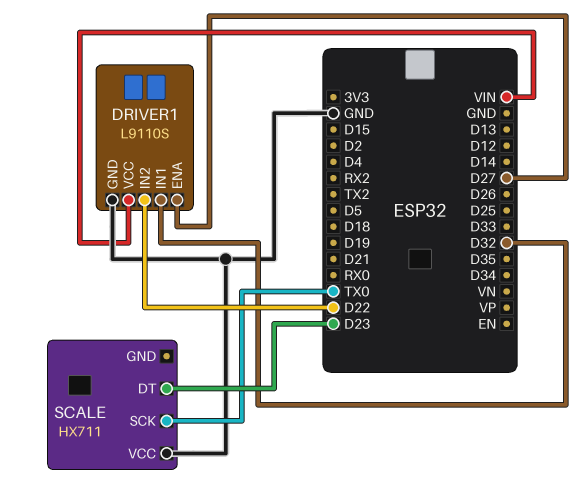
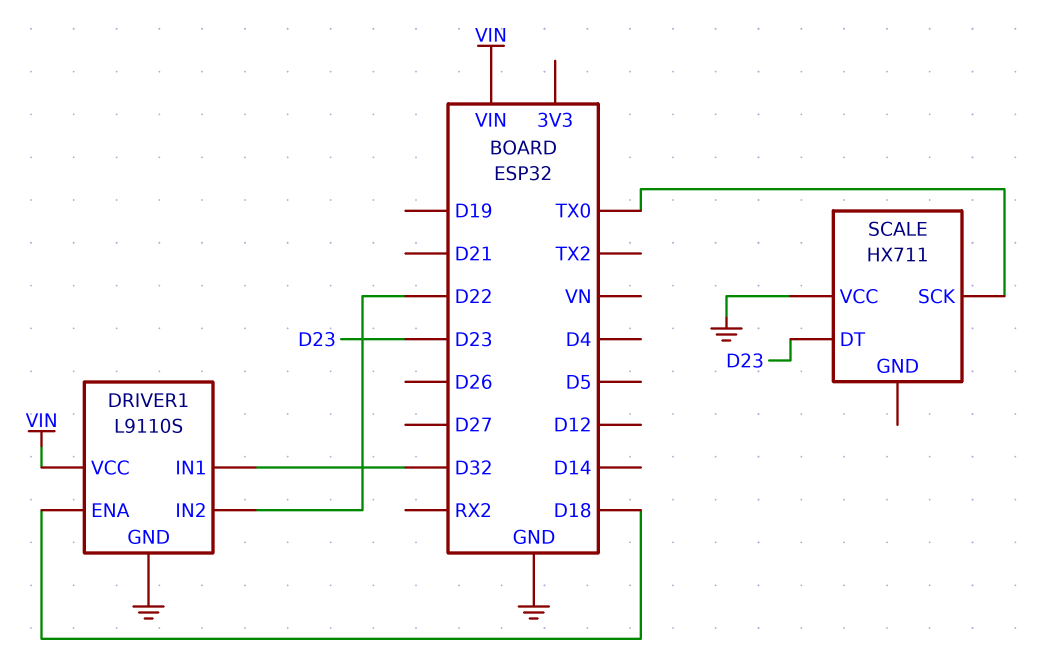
DRIVER1 pin ENA: D27 -> D18

